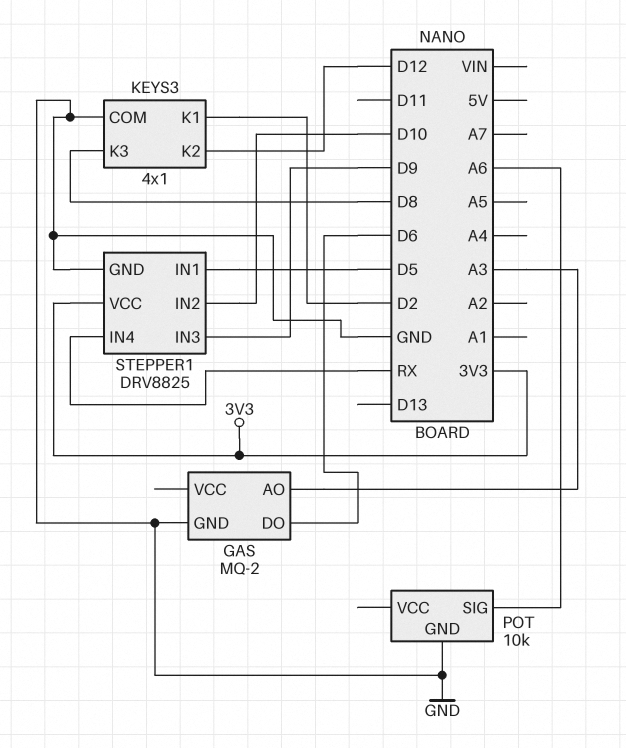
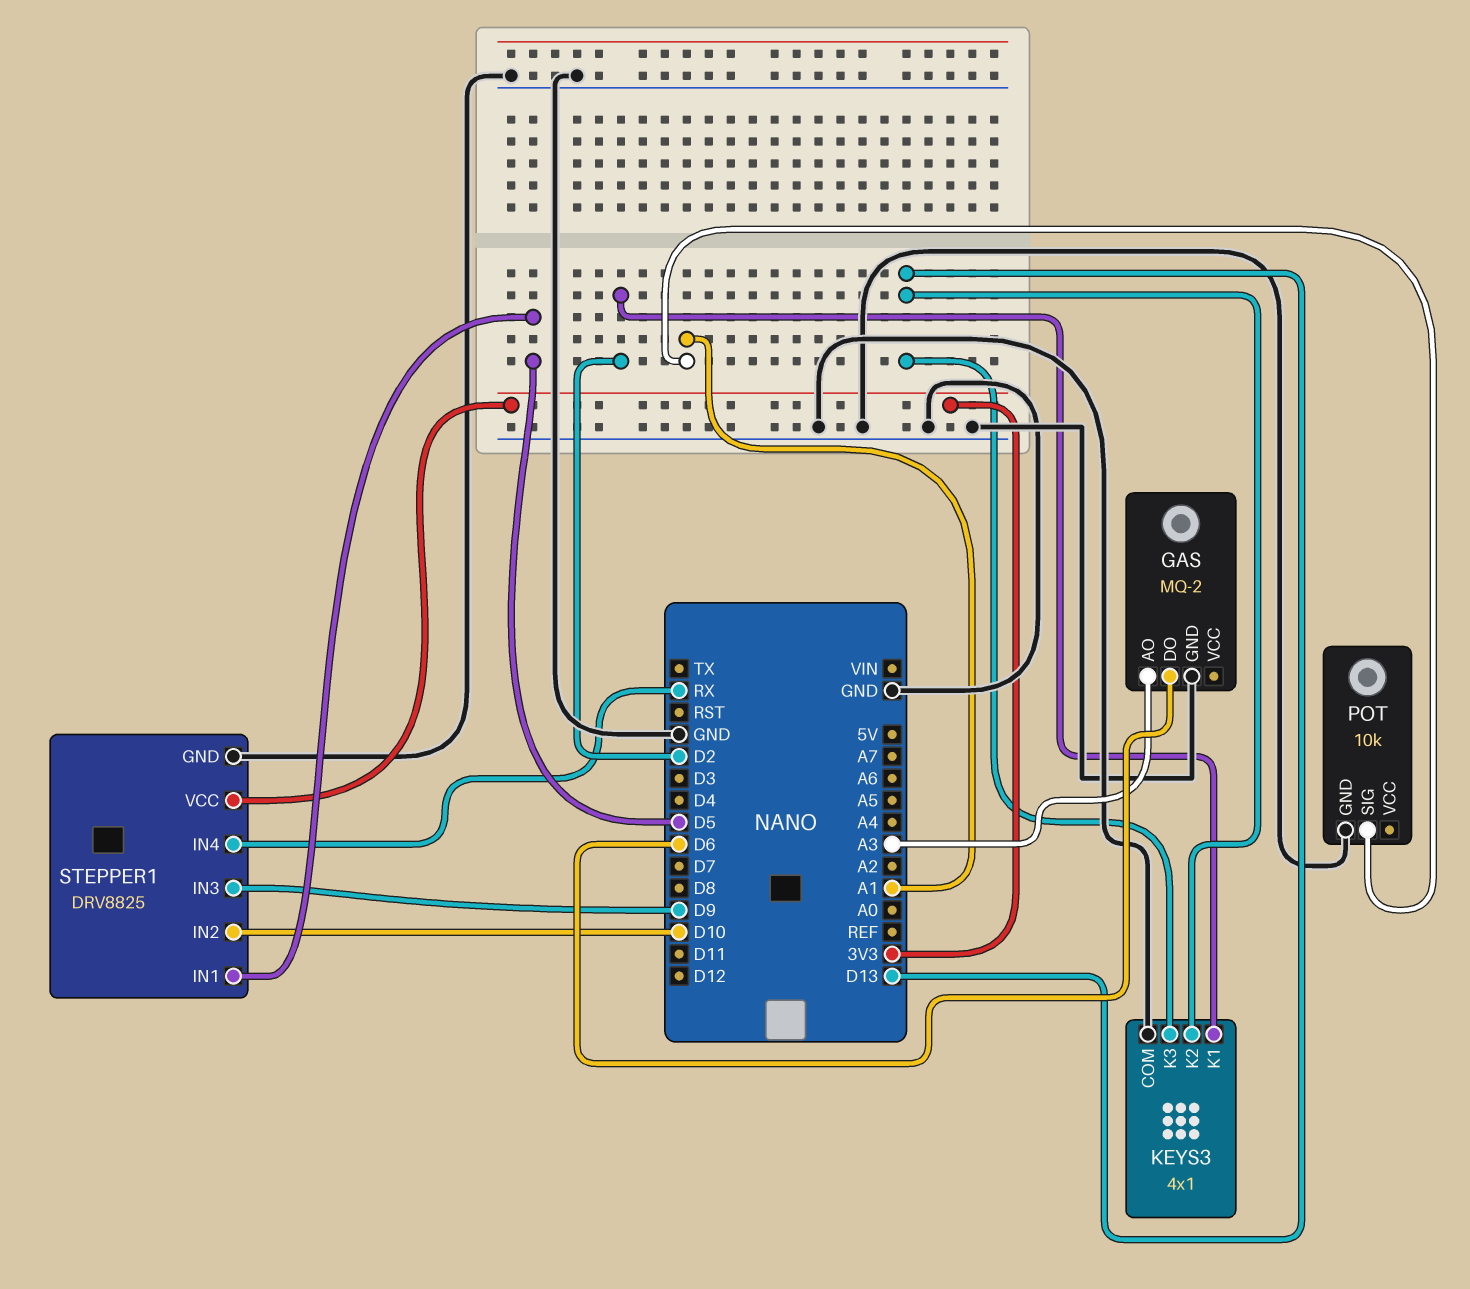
KEYS3 pin K2: D12 -> D13
KEYS3 pin K3: D8 -> D13
POT pin SIG: A6 -> A1

